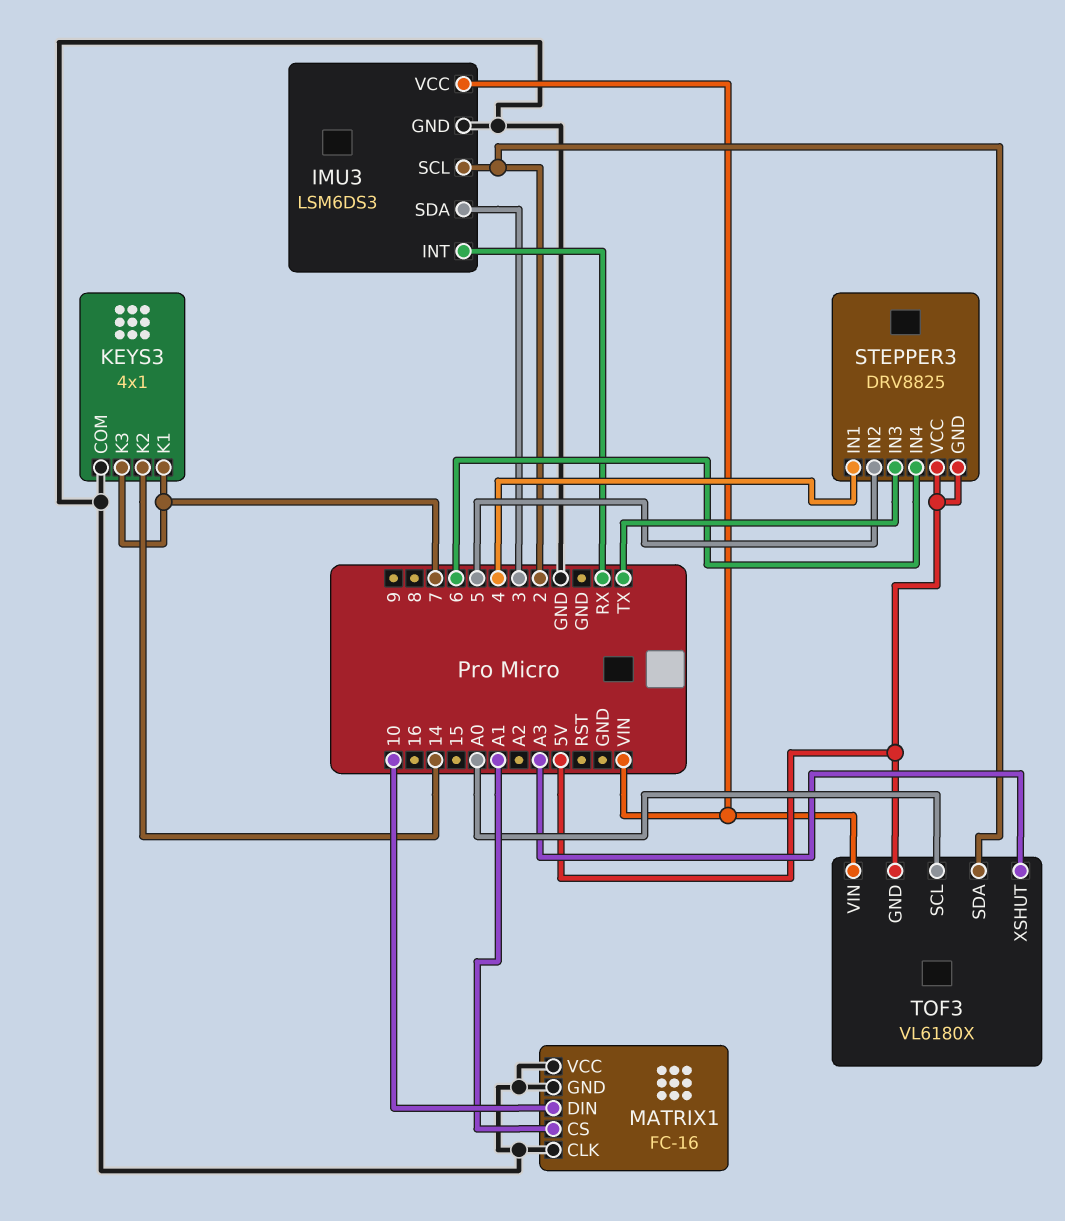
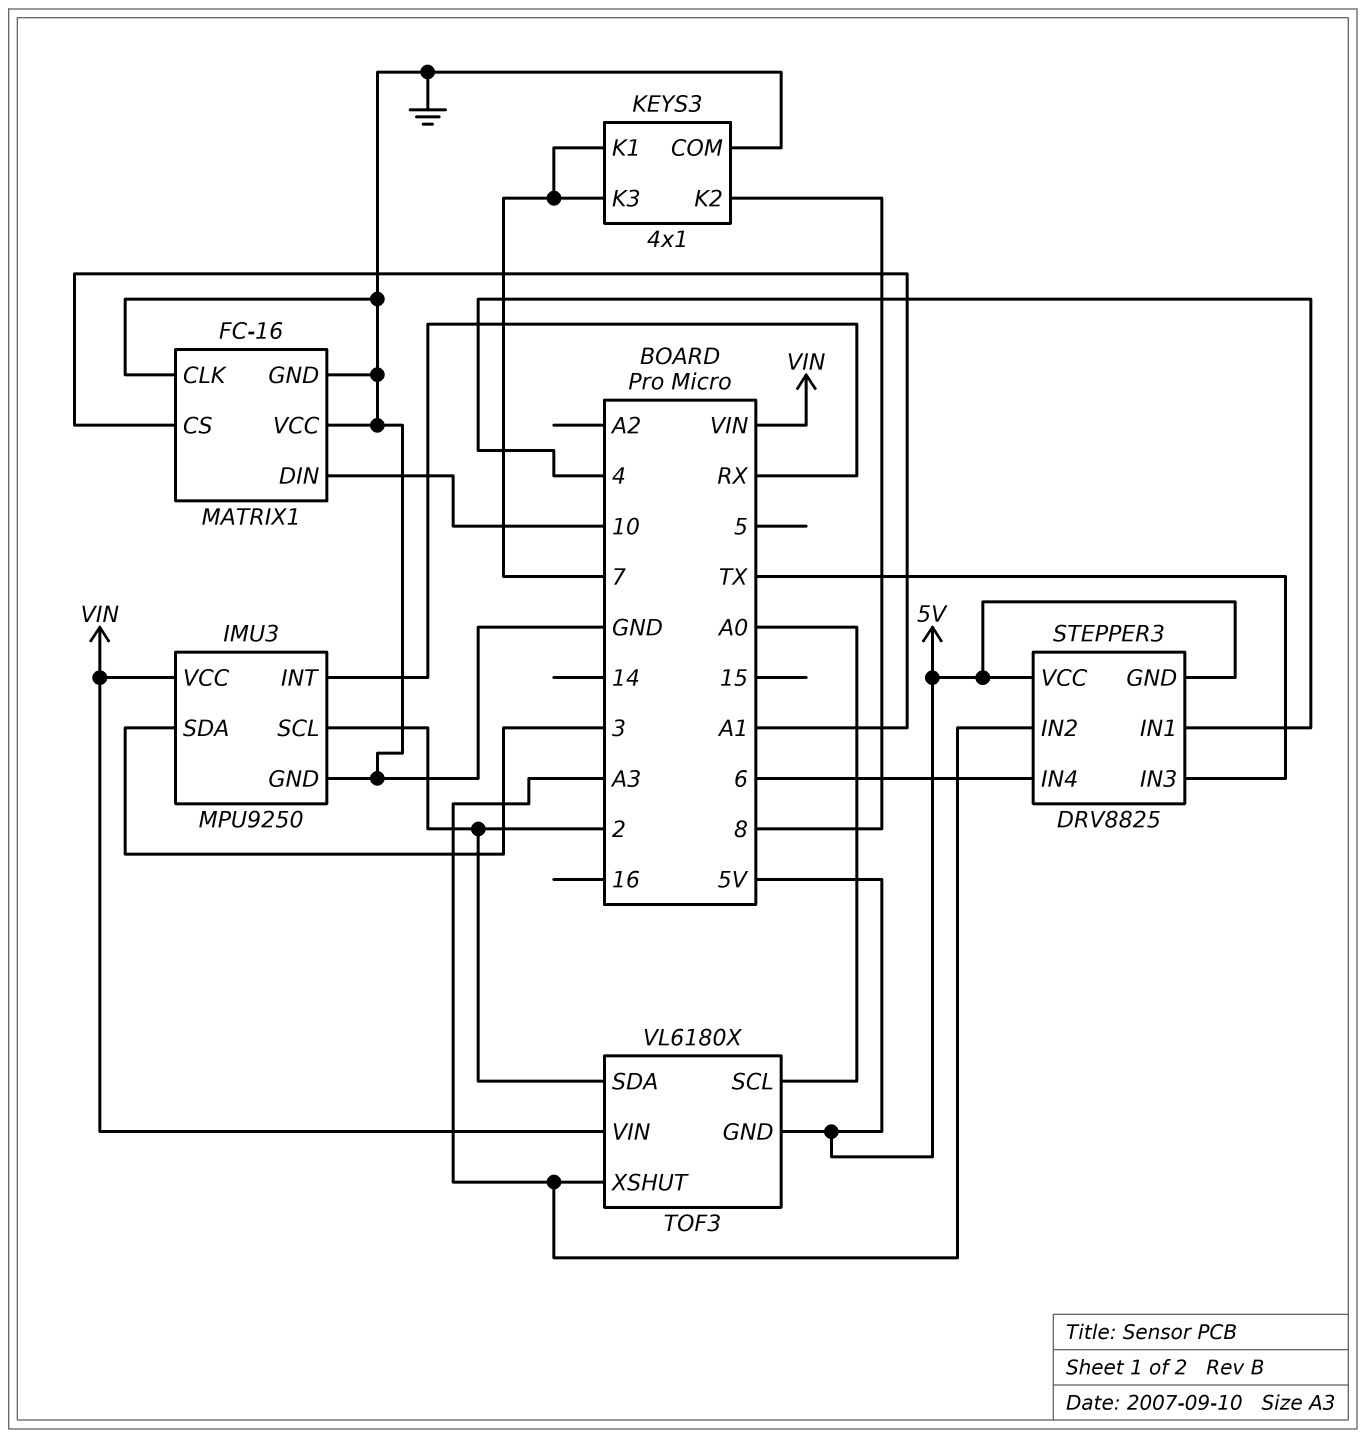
IMU3: LSM6DS3 -> MPU9250
KEYS3 pin K2: 14 -> 8
STEPPER3 pin IN2: 5 -> A3

